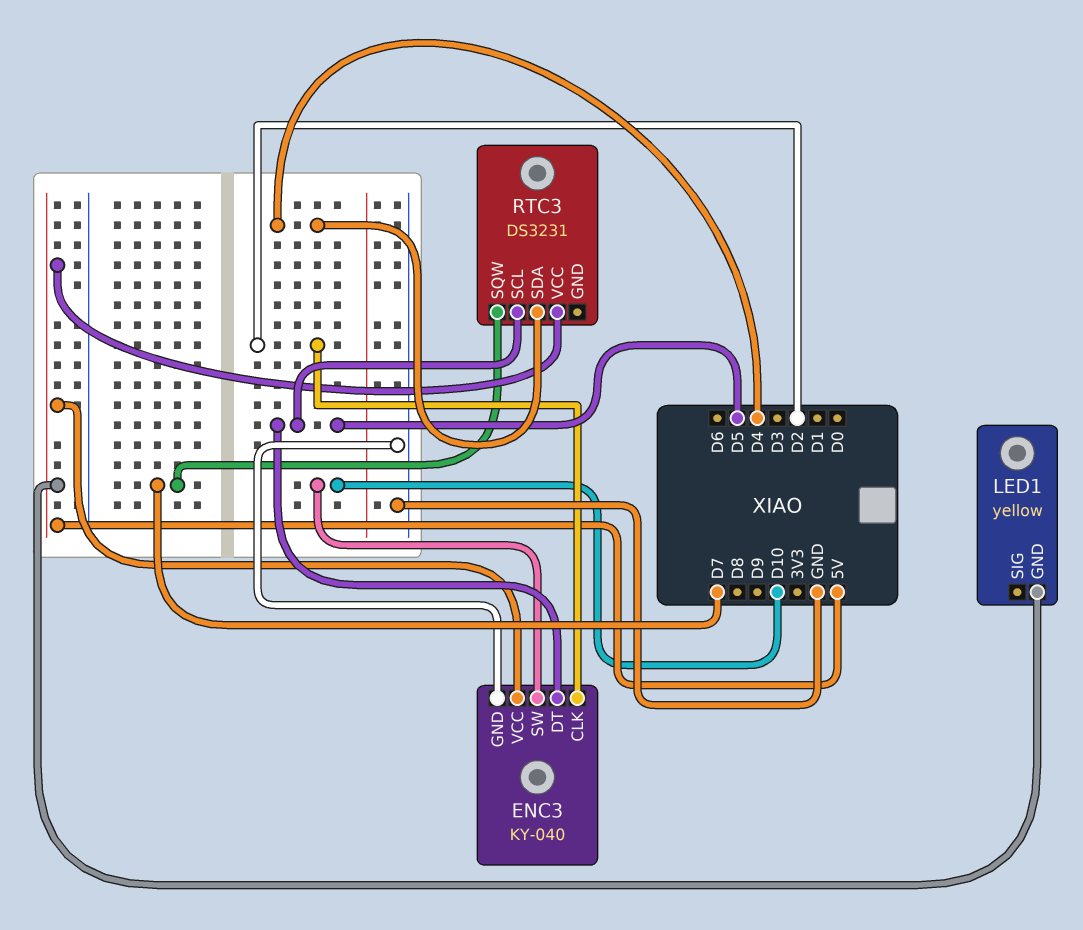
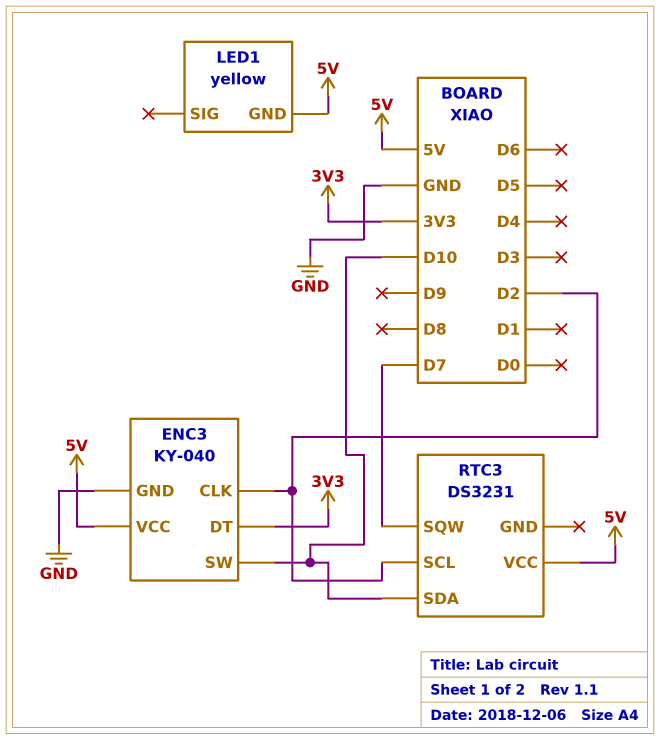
ENC3 pin DT: D5 -> 3V3
RTC3 pin SCL: D5 -> D2
RTC3 pin SDA: D4 -> D10

